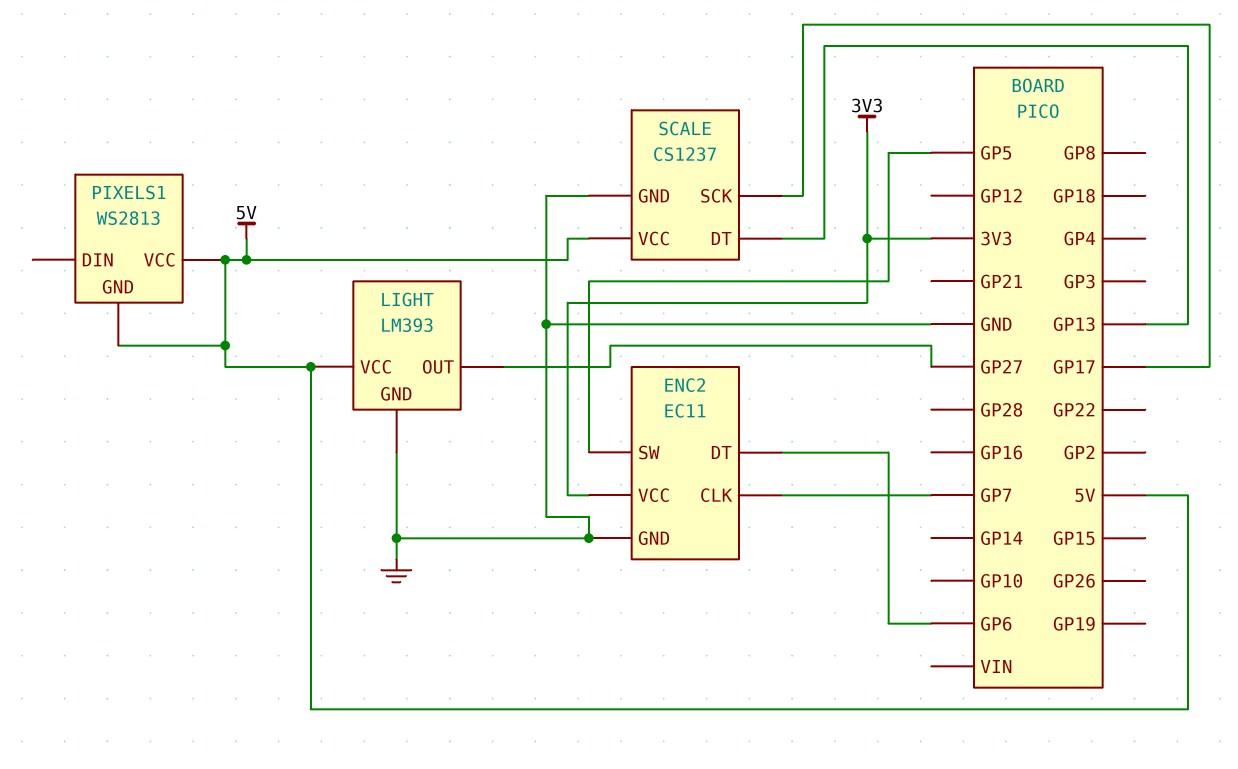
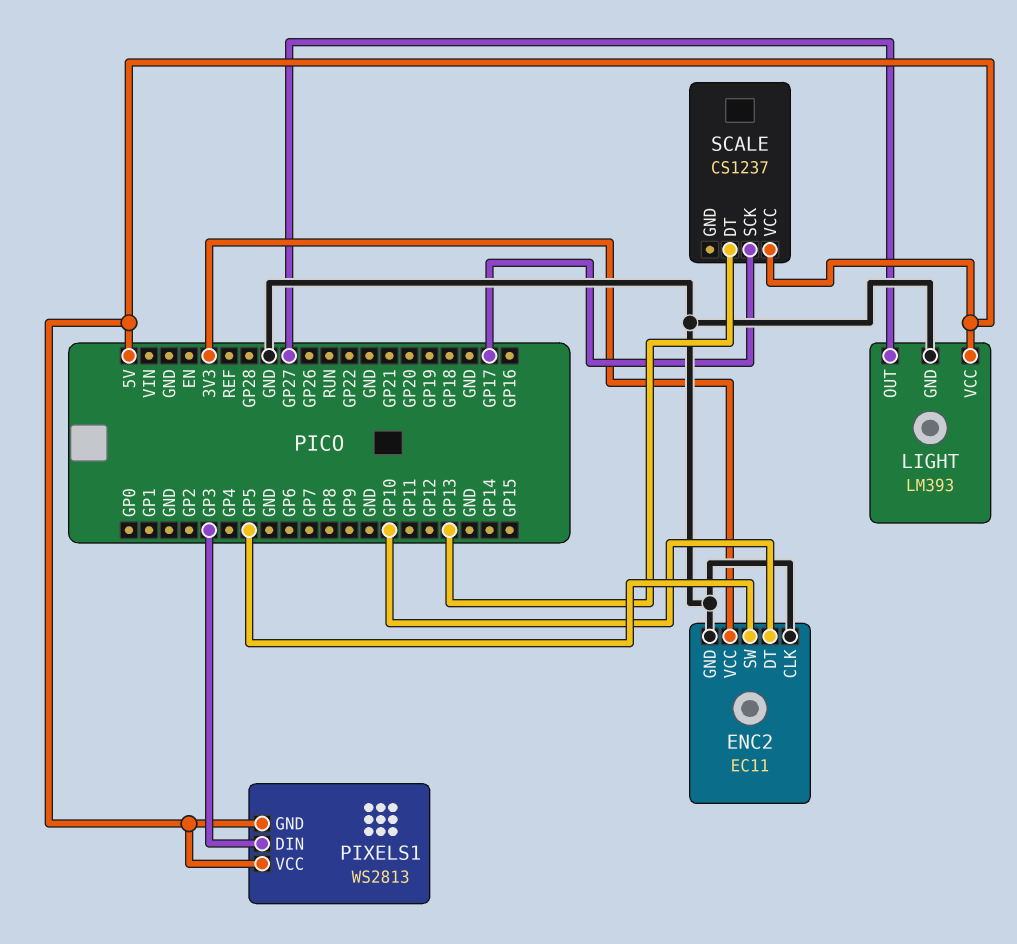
ENC2 pin CLK: GP7 -> GND
ENC2 pin DT: GP6 -> GP10
PIXELS1 pin DIN: none -> GP3
SCALE pin GND: GND -> none

